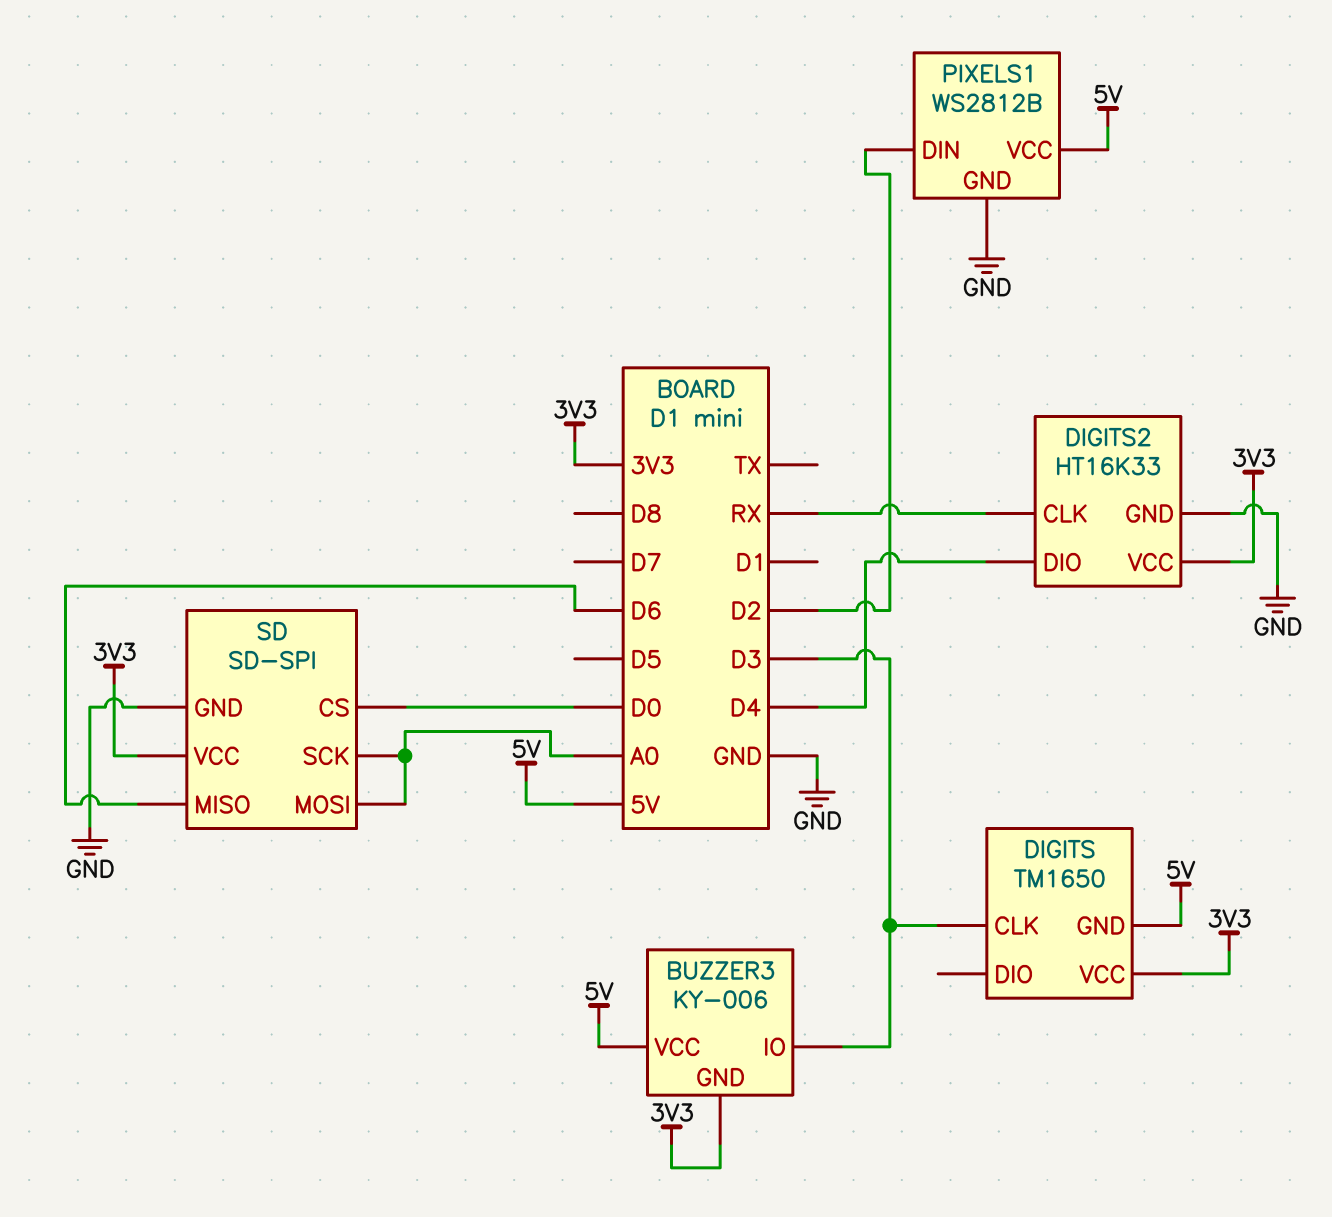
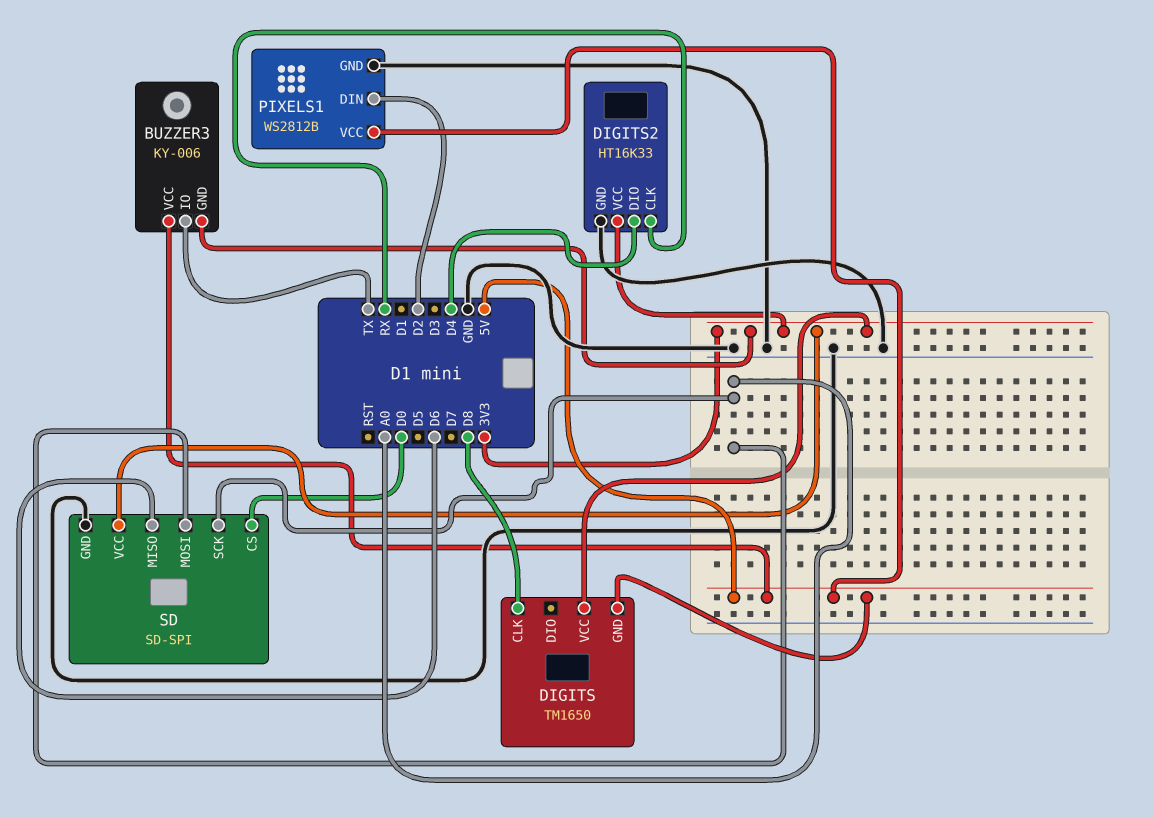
BUZZER3 pin IO: D3 -> TX
DIGITS pin CLK: D3 -> D8

